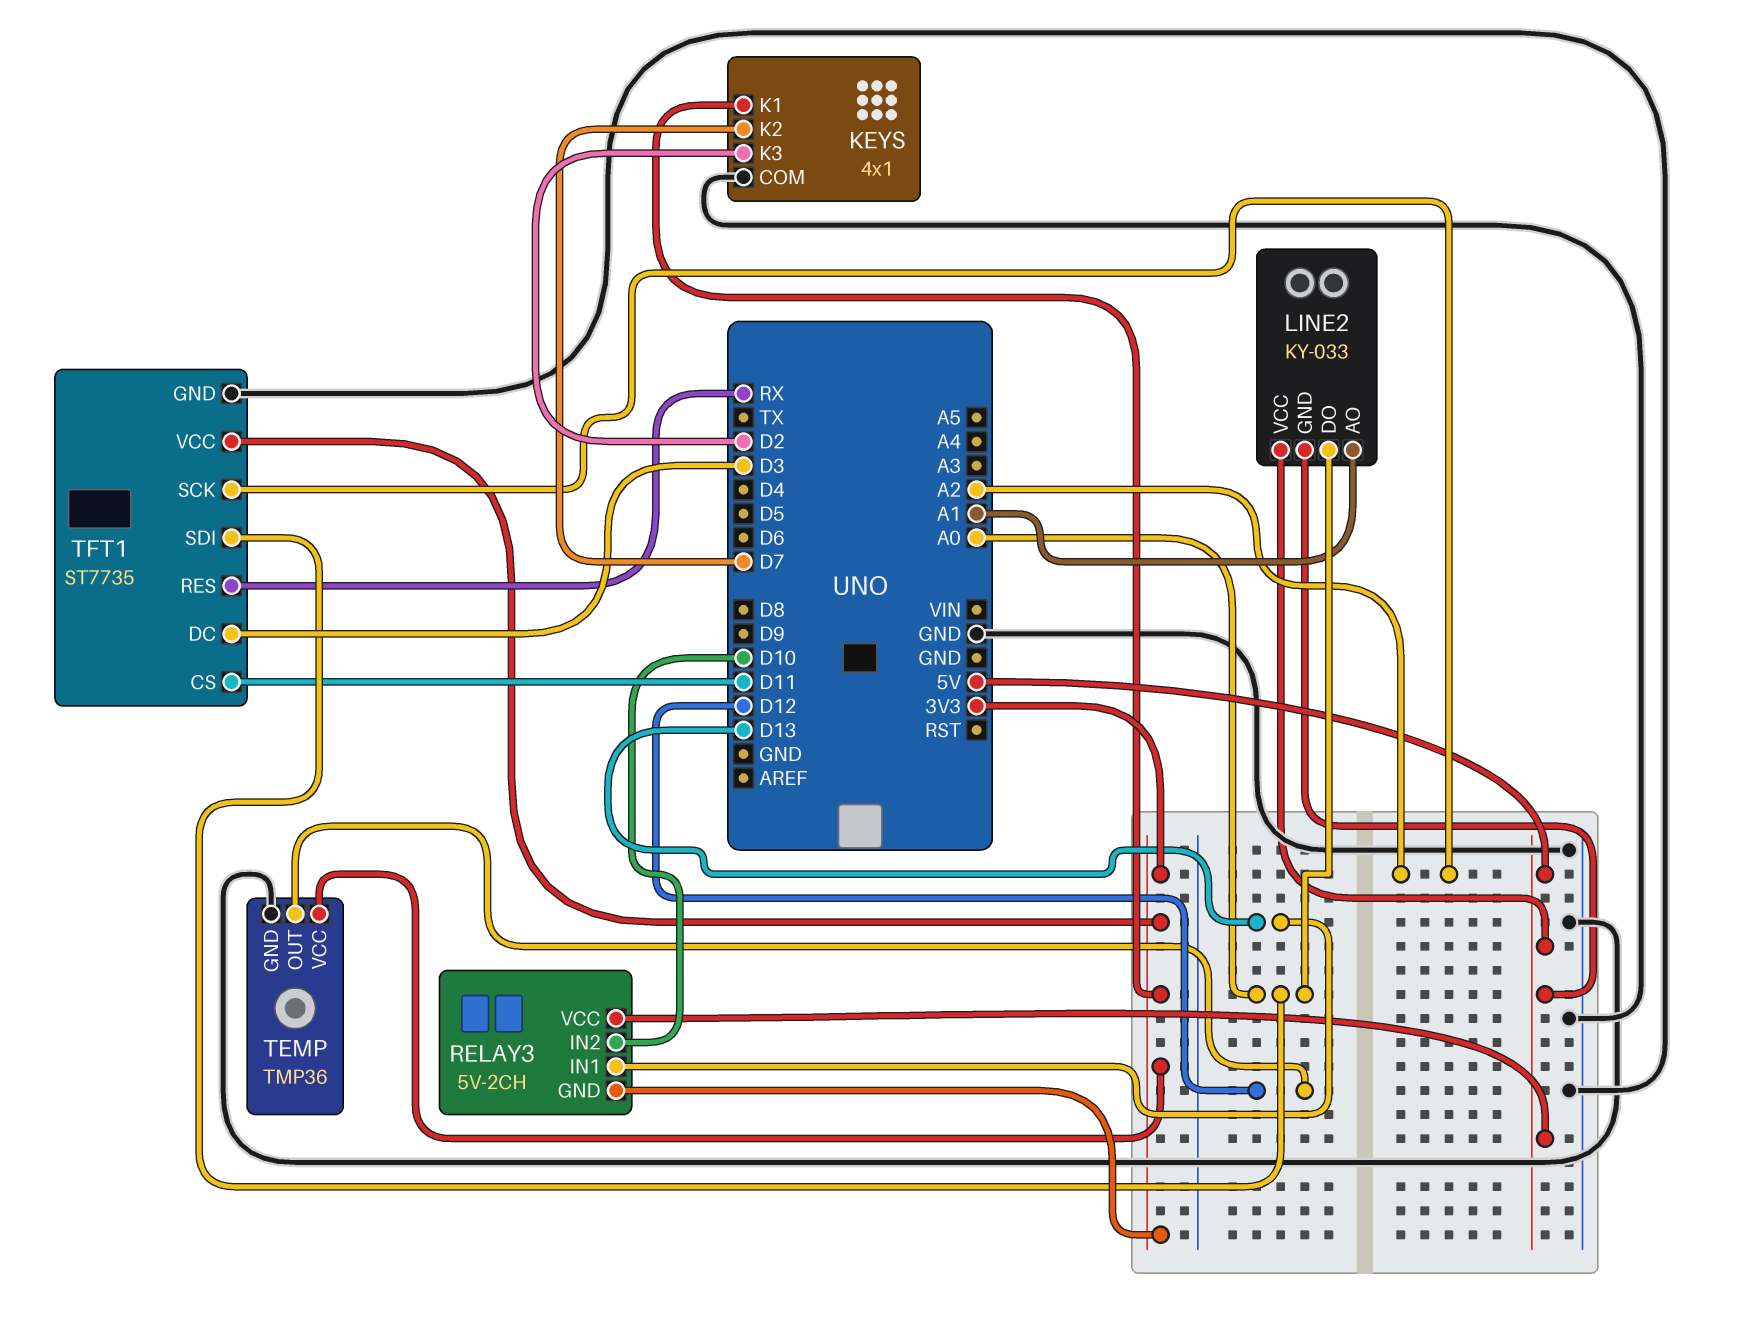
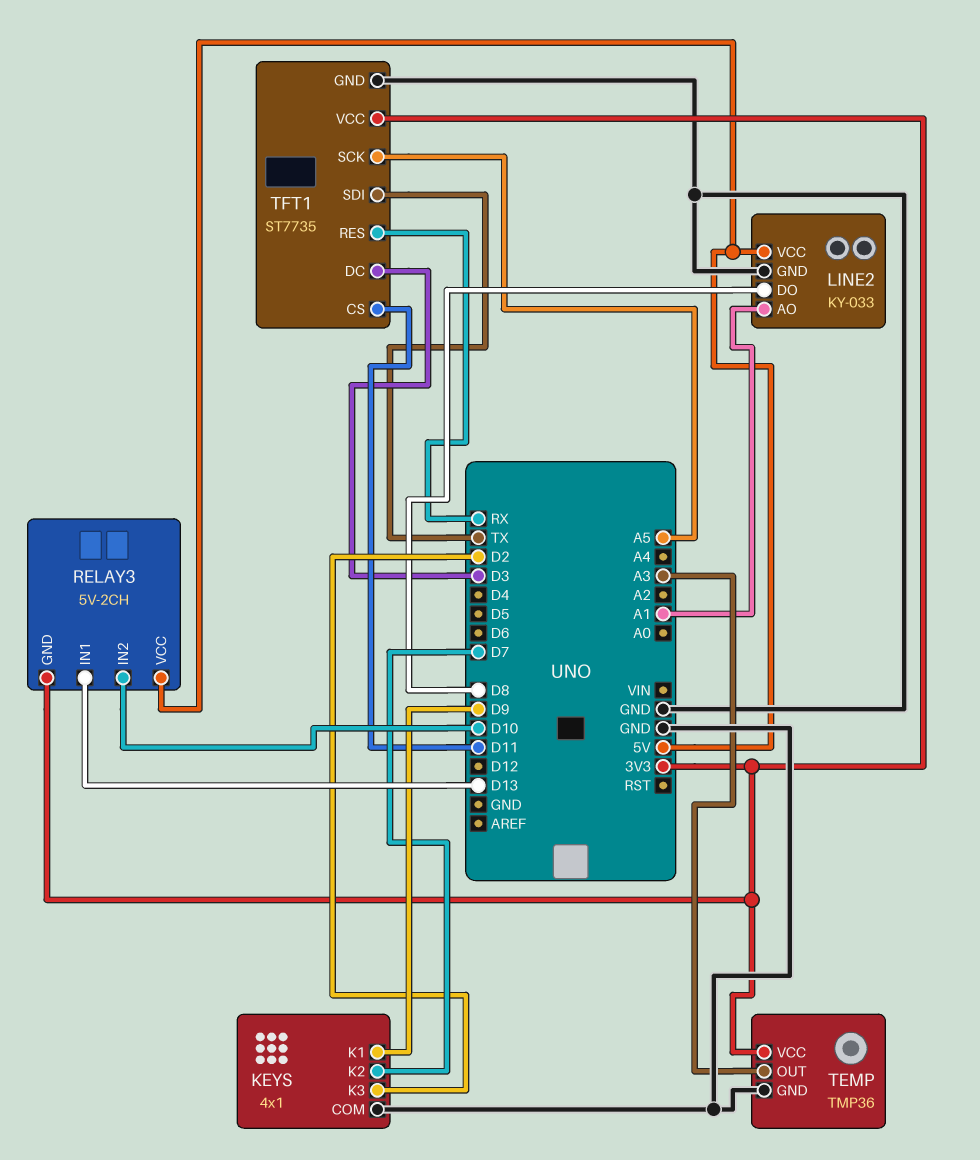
KEYS pin K1: 3V3 -> D9
LINE2 pin DO: A0 -> D8
LINE2 pin GND: 5V -> GND
TEMP pin OUT: D12 -> A3
TFT1 pin SCK: A2 -> A5
TFT1 pin SDI: A0 -> TX

